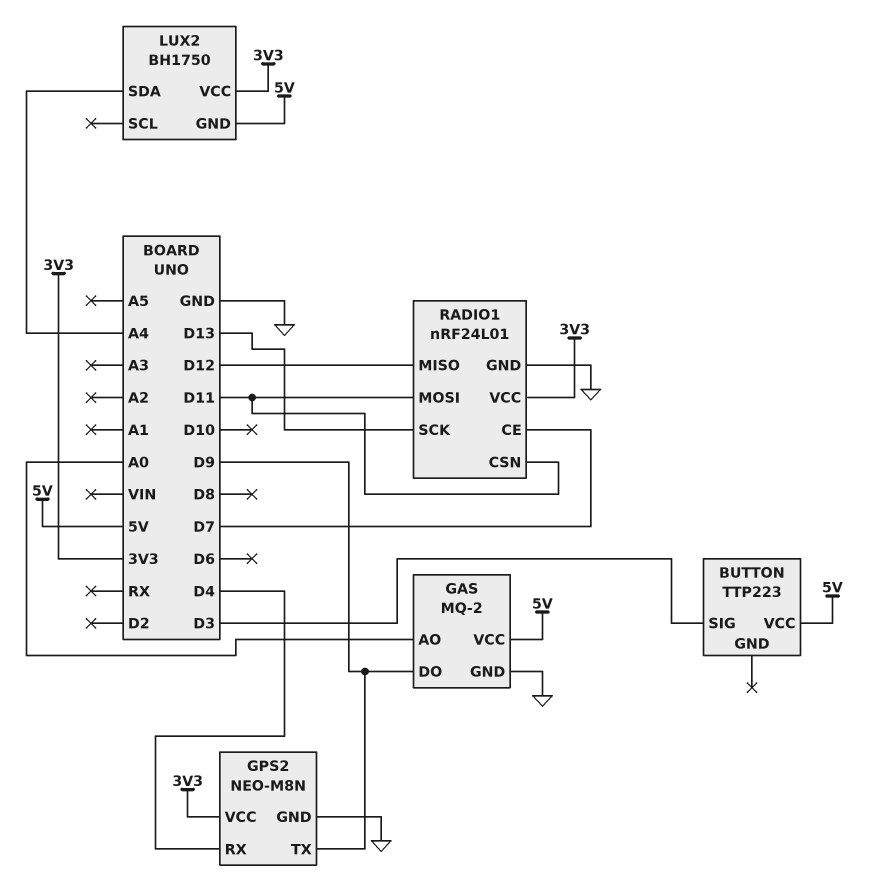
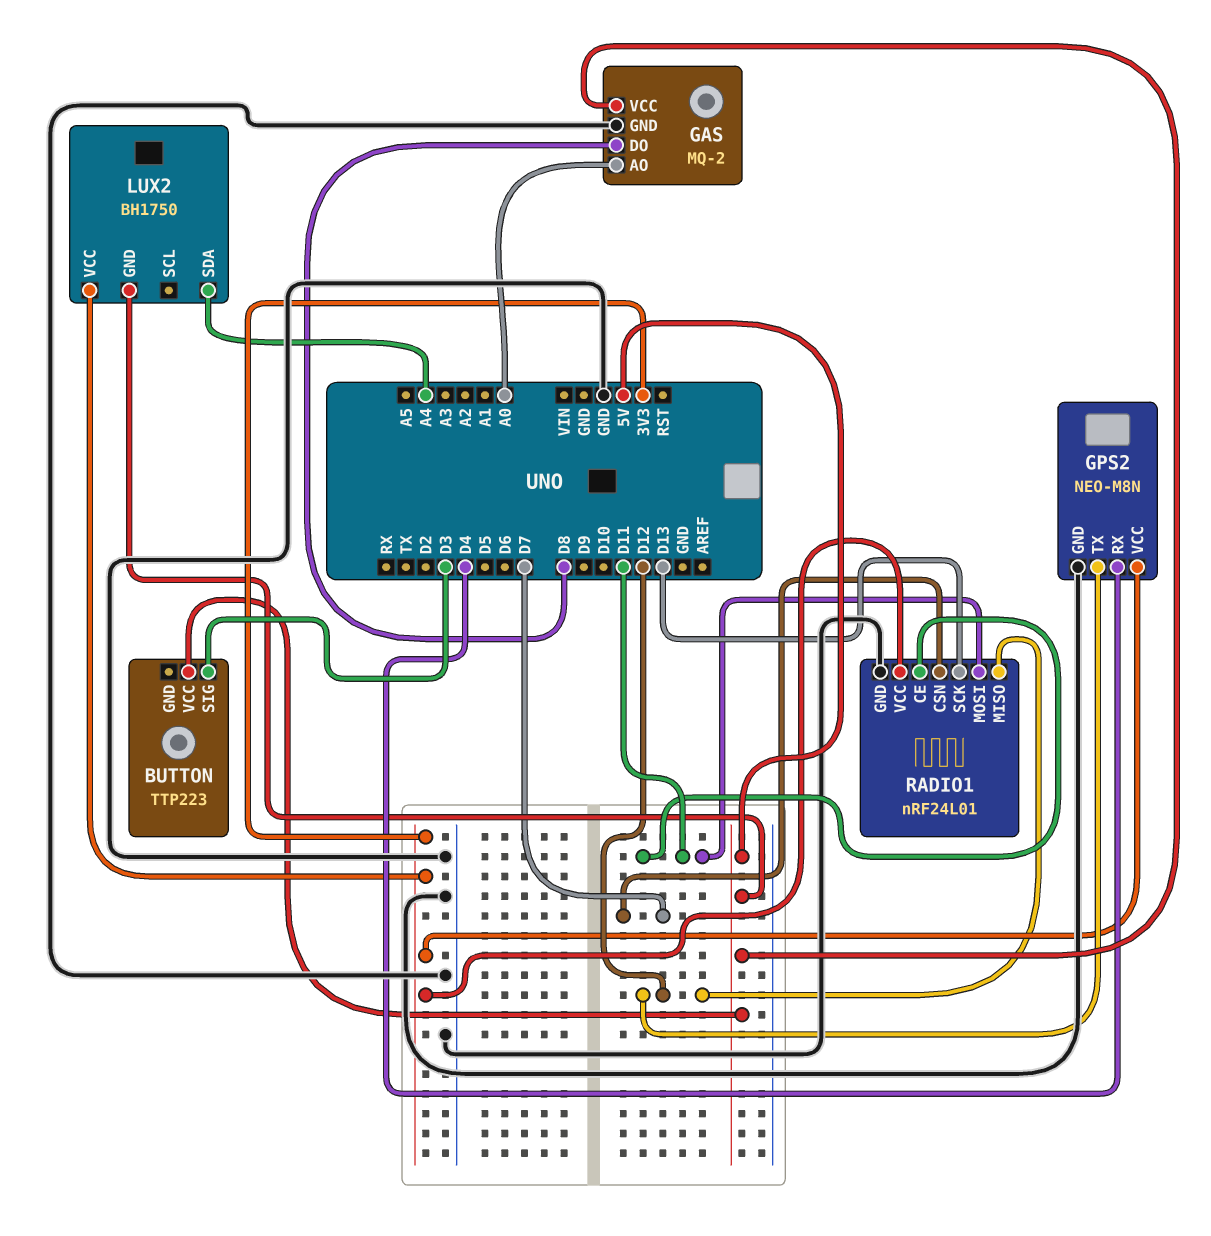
GAS pin DO: D9 -> D8
GPS2 pin TX: D9 -> D12
RADIO1 pin CE: D7 -> D11
RADIO1 pin CSN: D11 -> D7

